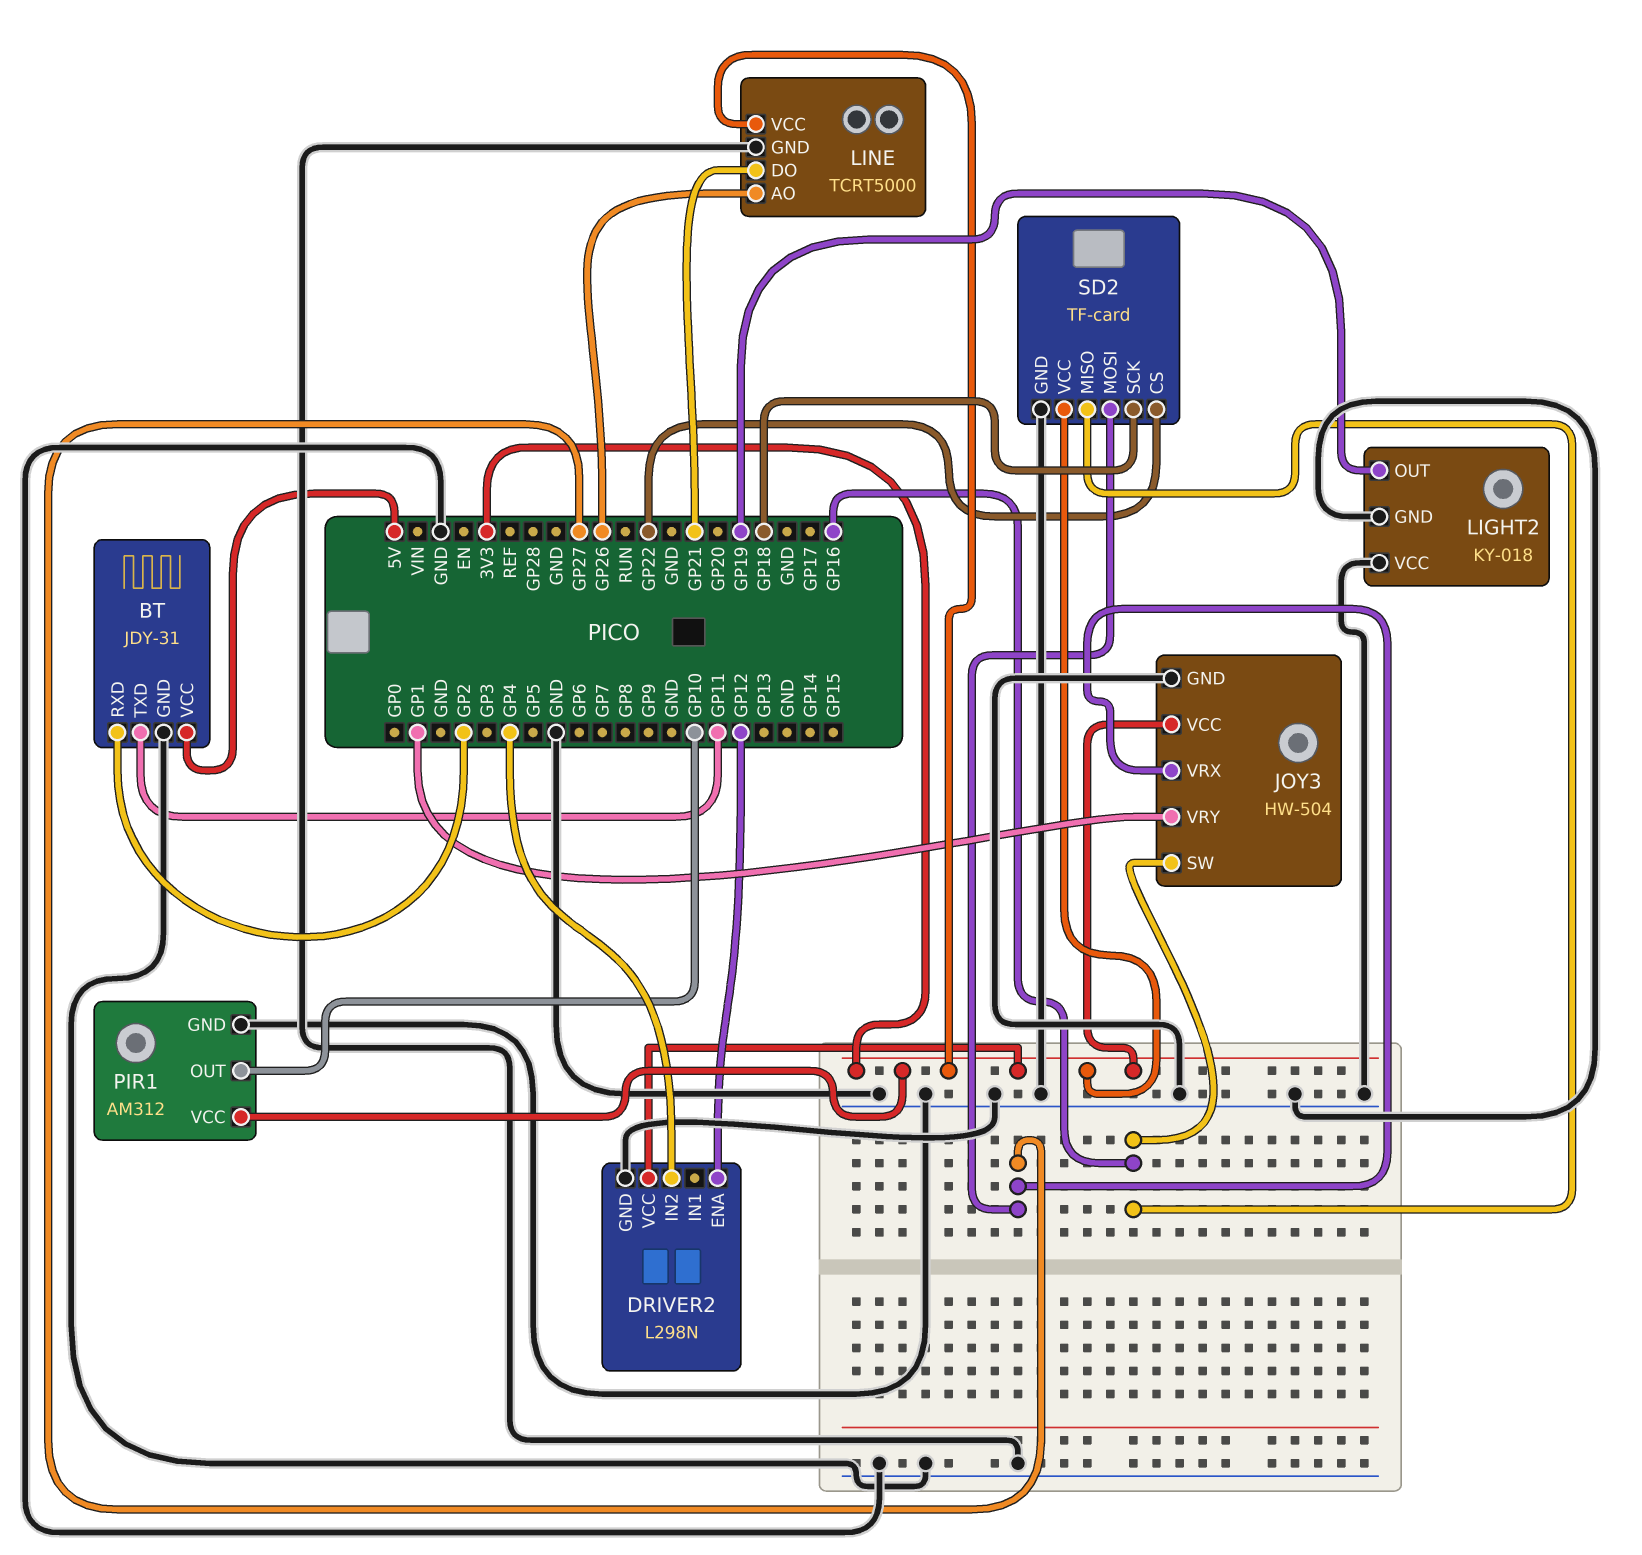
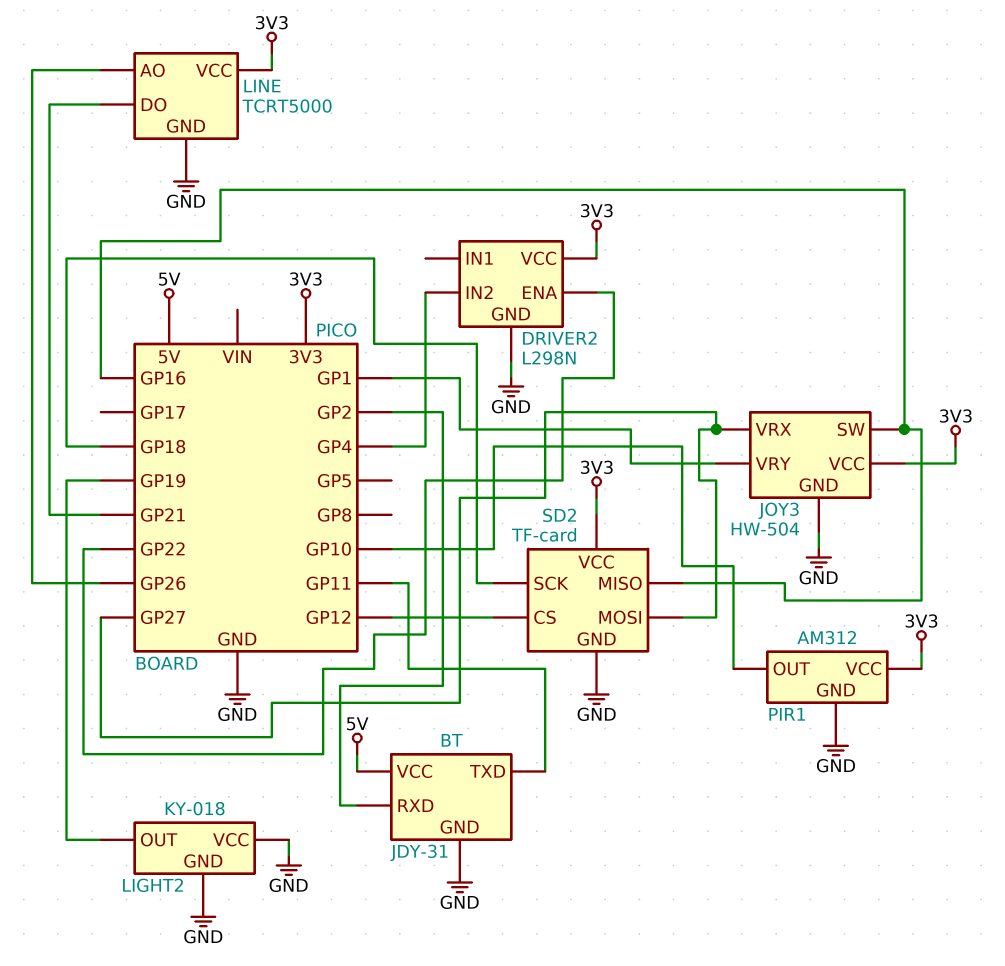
DRIVER2 pin ENA: GP12 -> GP22
SD2 pin CS: GP22 -> GP12

